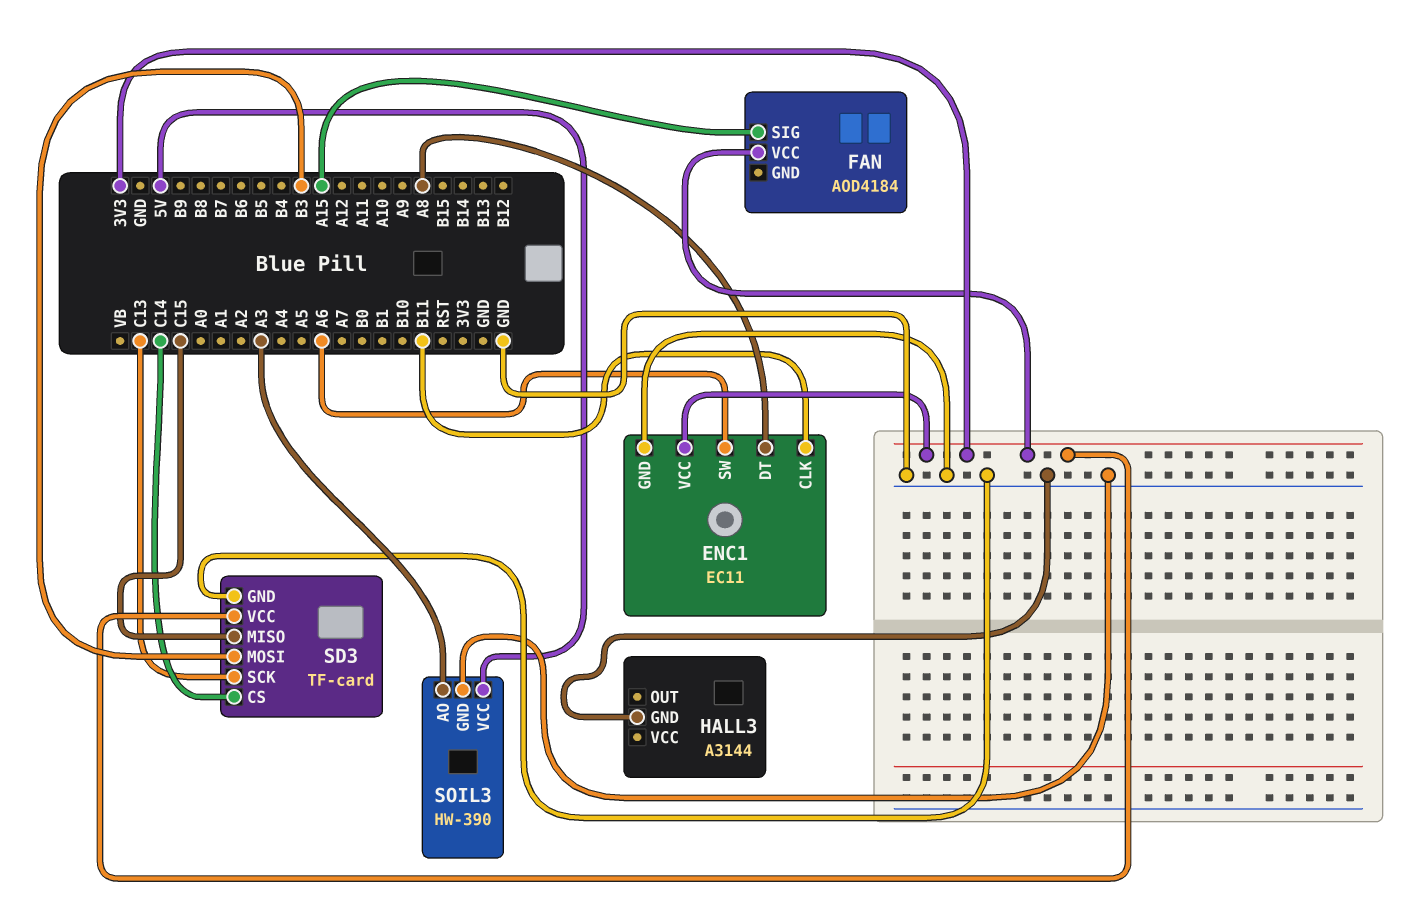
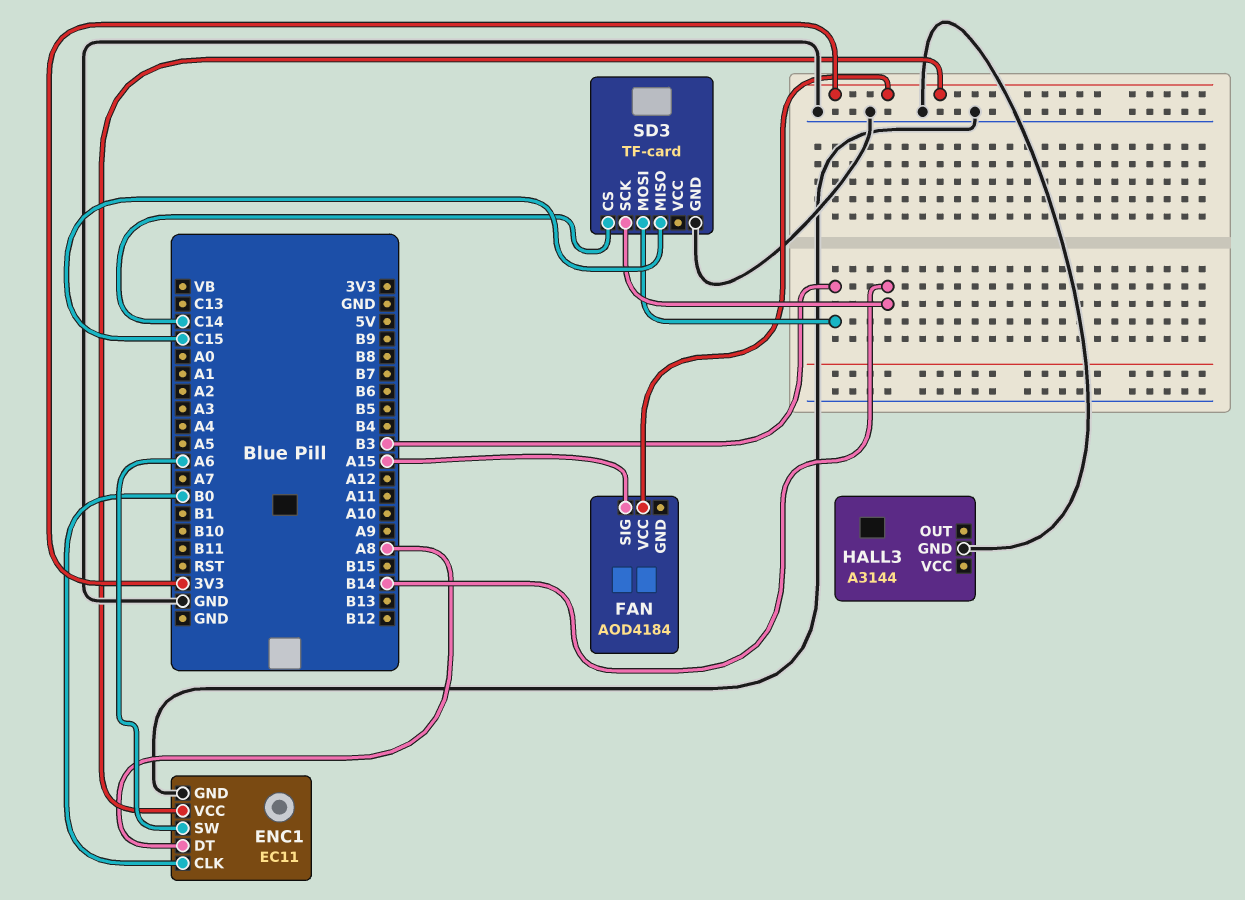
ENC1 pin CLK: B11 -> B0
SD3 pin SCK: C13 -> B14
SD3 pin VCC: 3V3 -> none
SOIL3: HW-390 -> none
SOIL3 pin AO: A3 -> none
SOIL3 pin GND: GND -> none
SOIL3 pin VCC: 5V -> none

